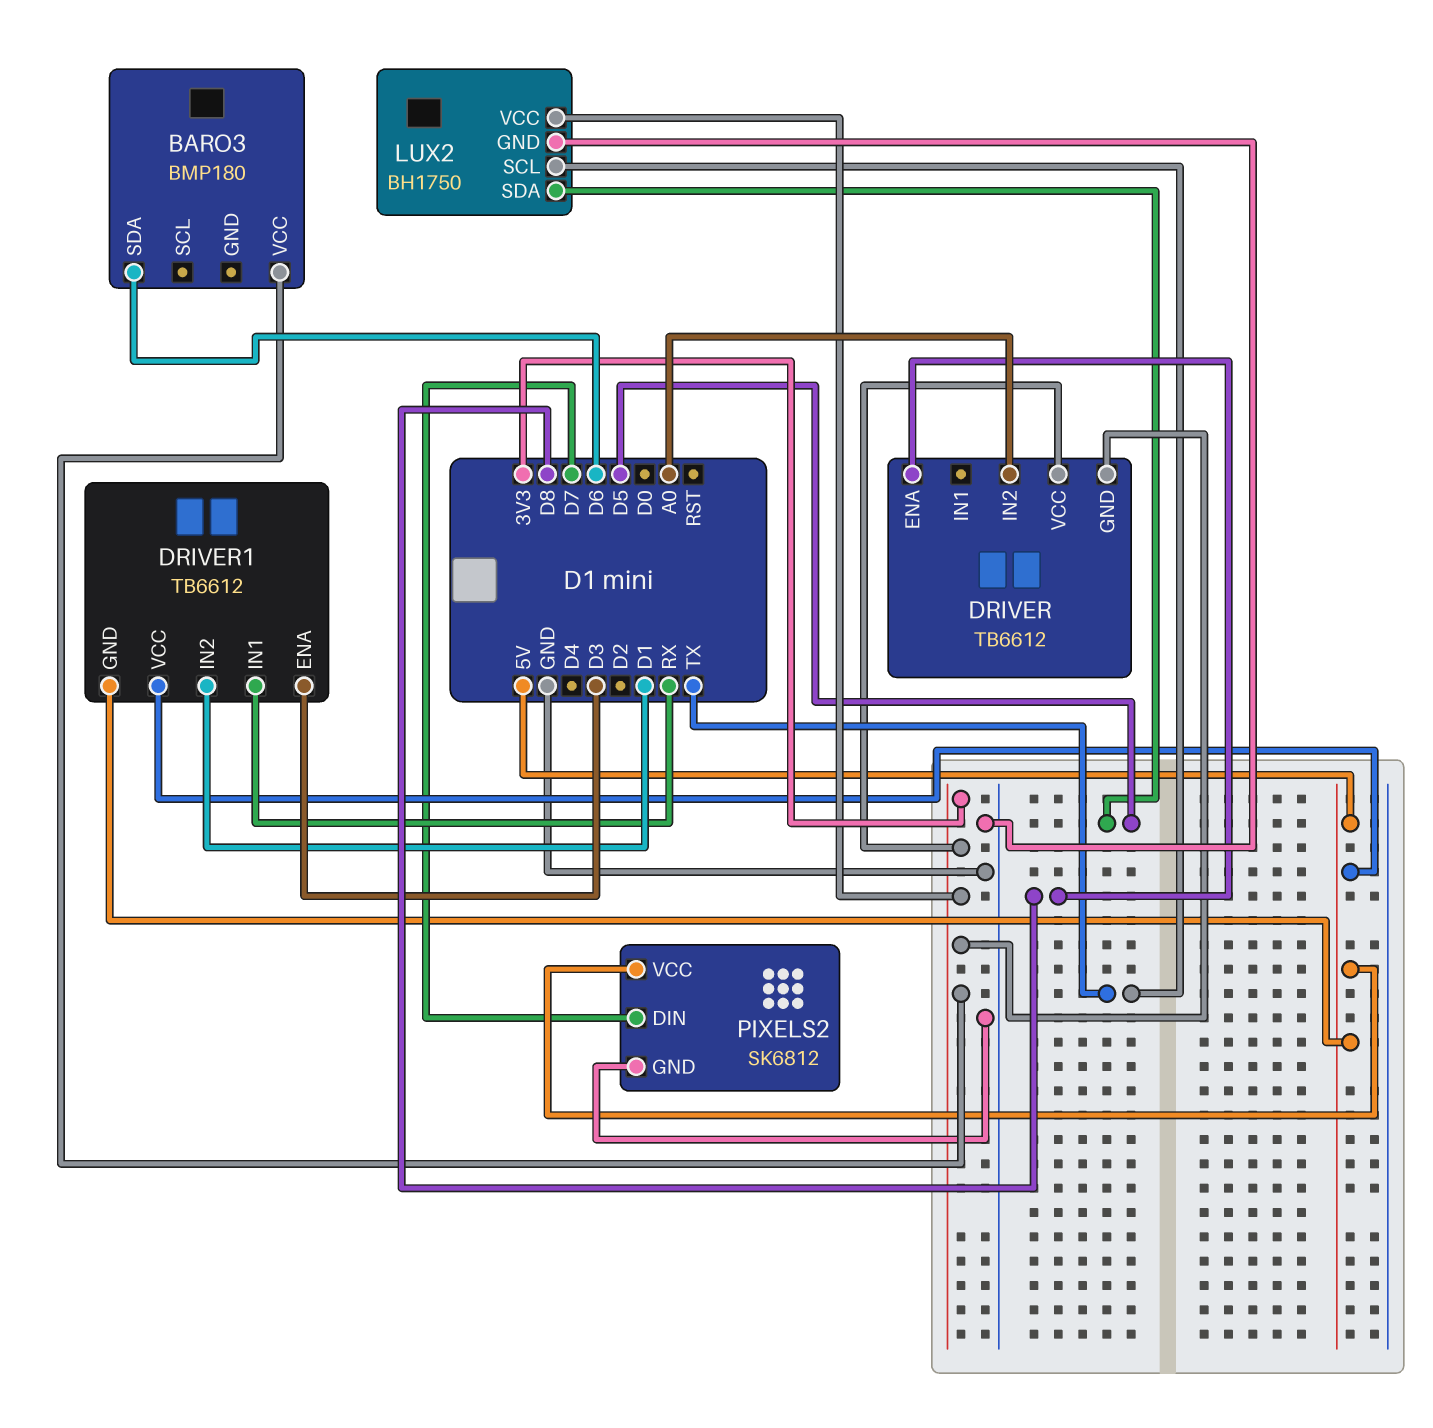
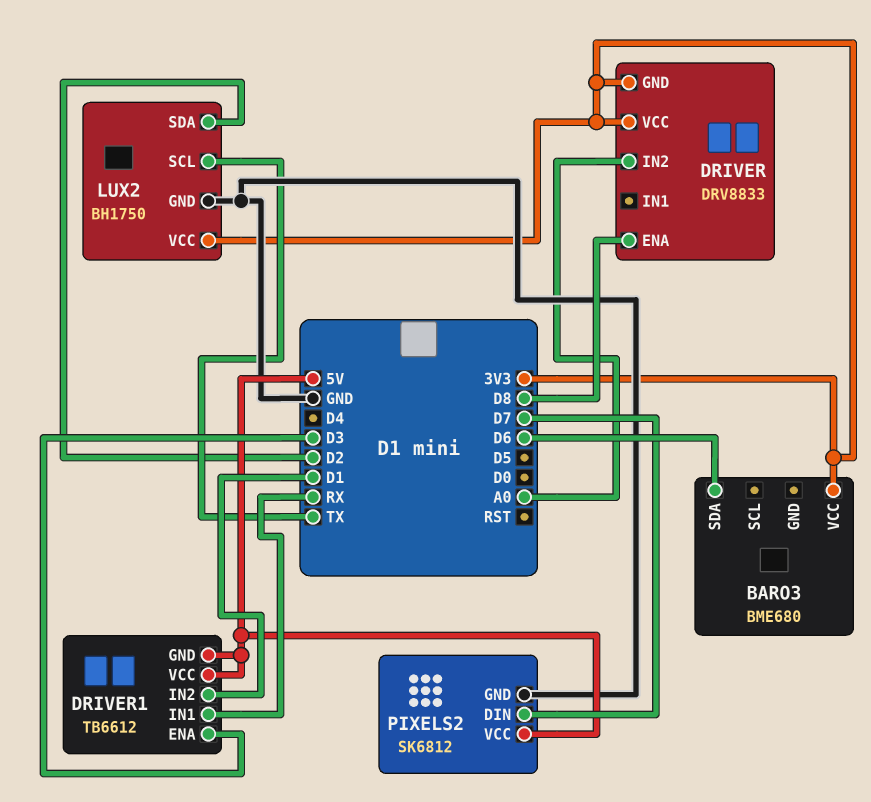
BARO3: BMP180 -> BME680
DRIVER: TB6612 -> DRV8833
LUX2 pin SDA: D5 -> D2

